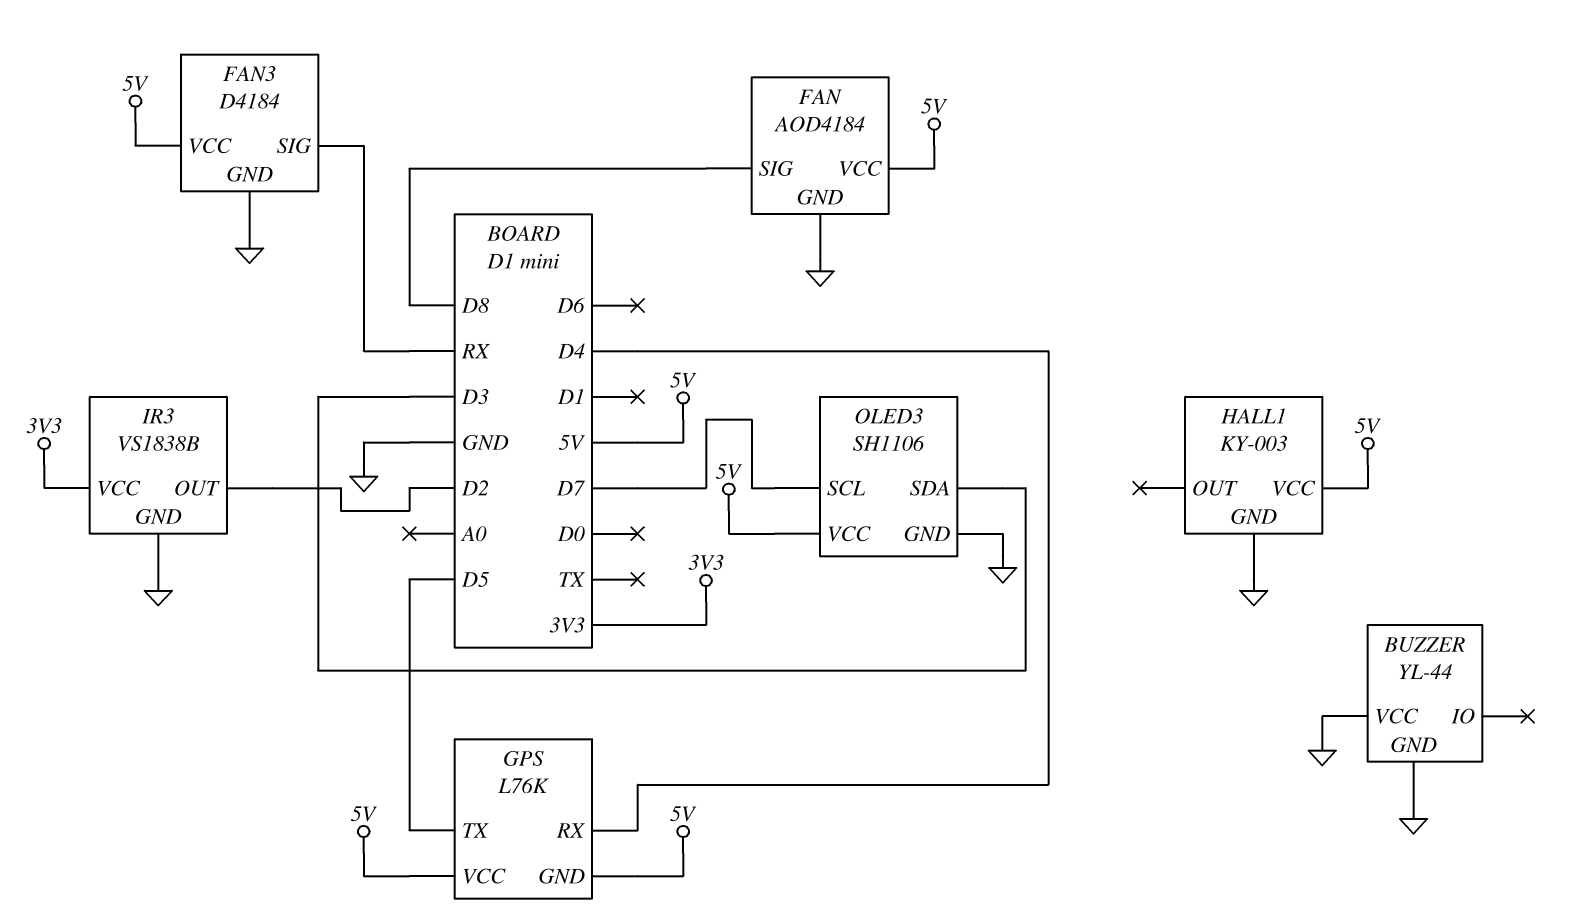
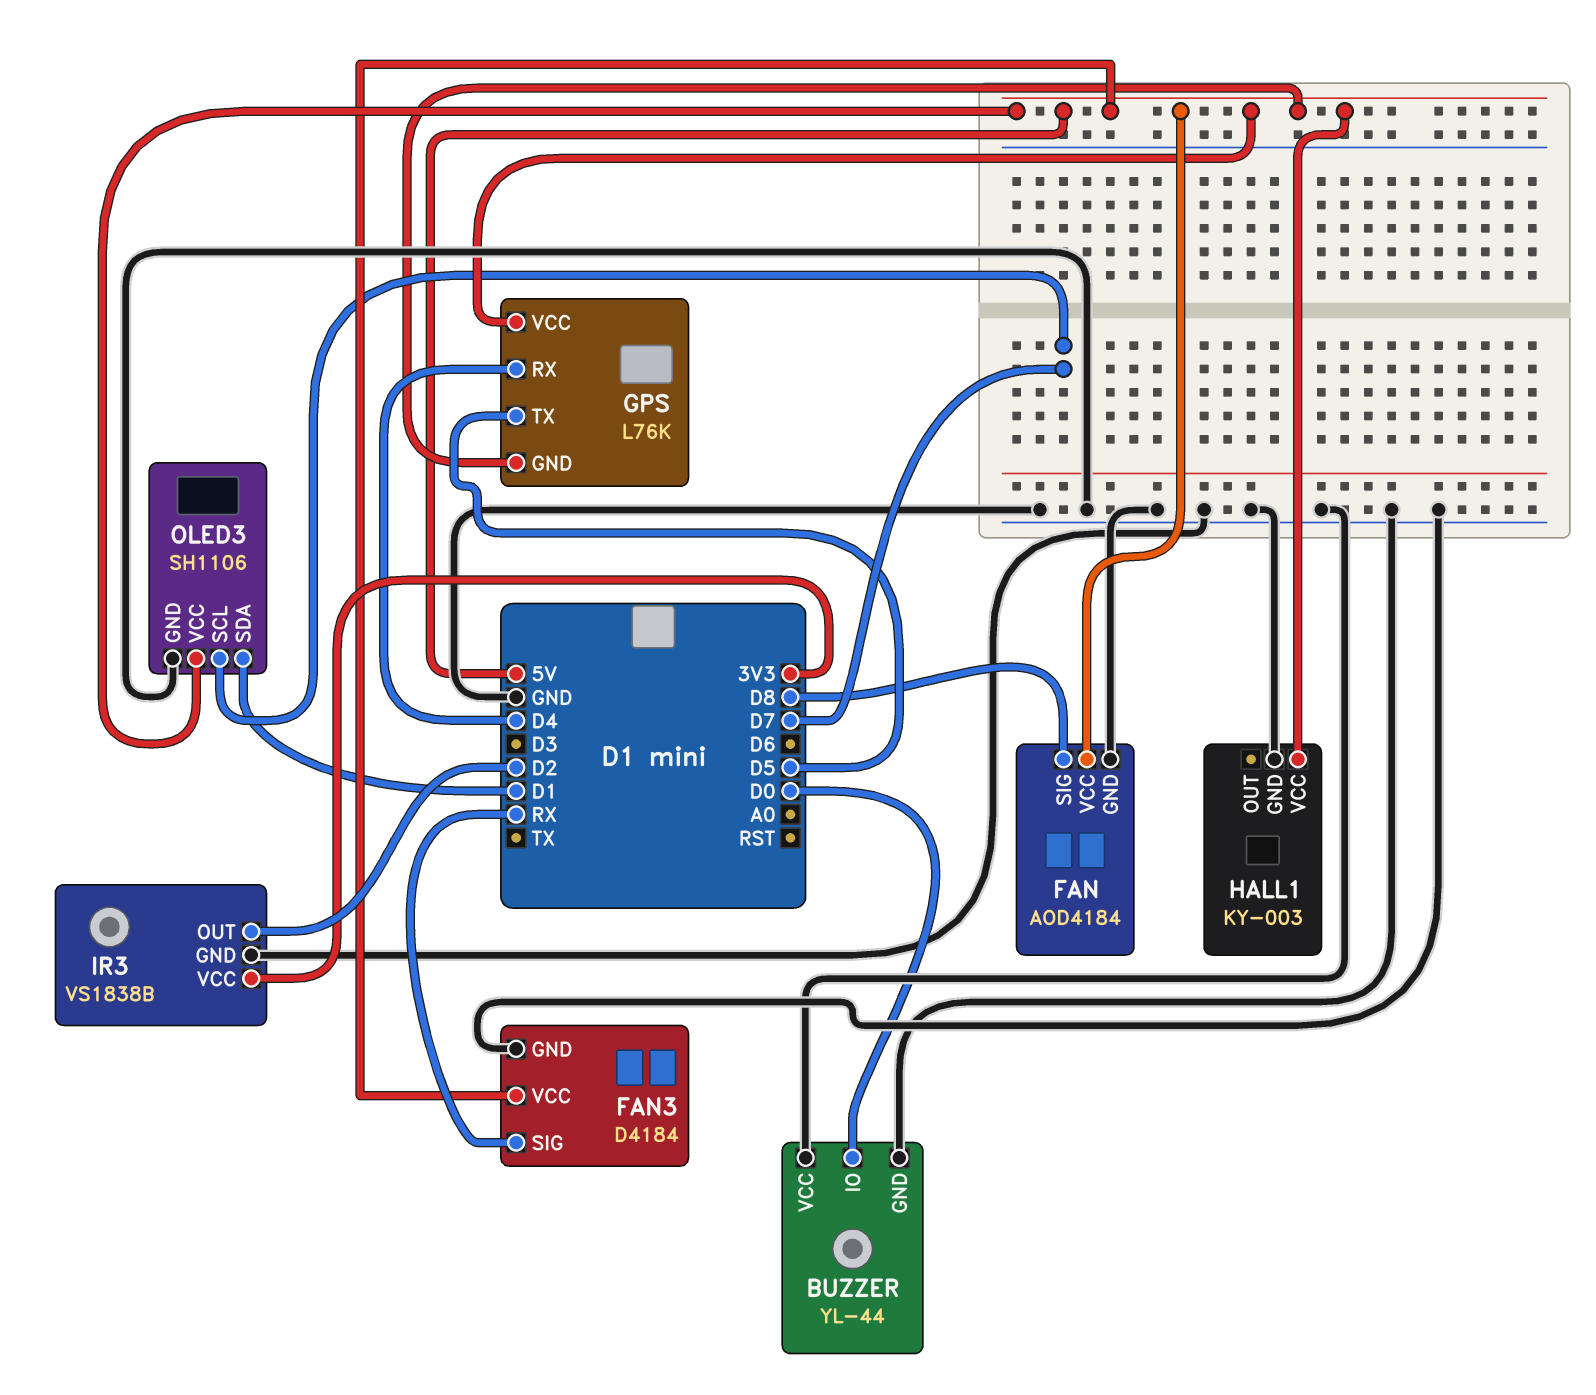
BUZZER pin IO: none -> D0
OLED3 pin SDA: D3 -> D1

